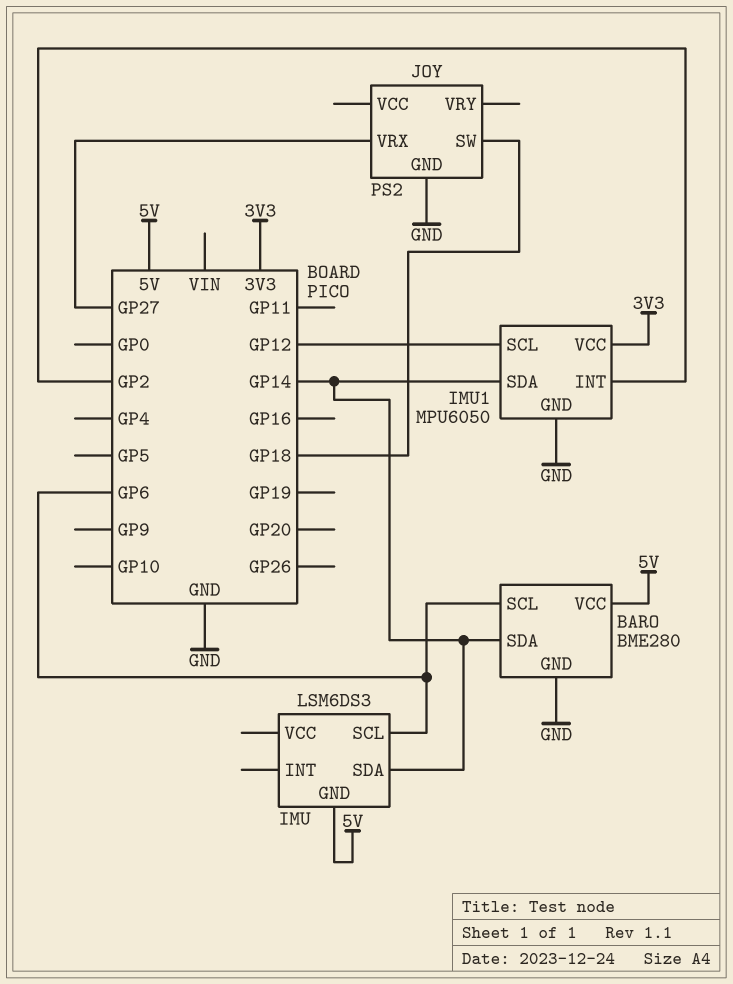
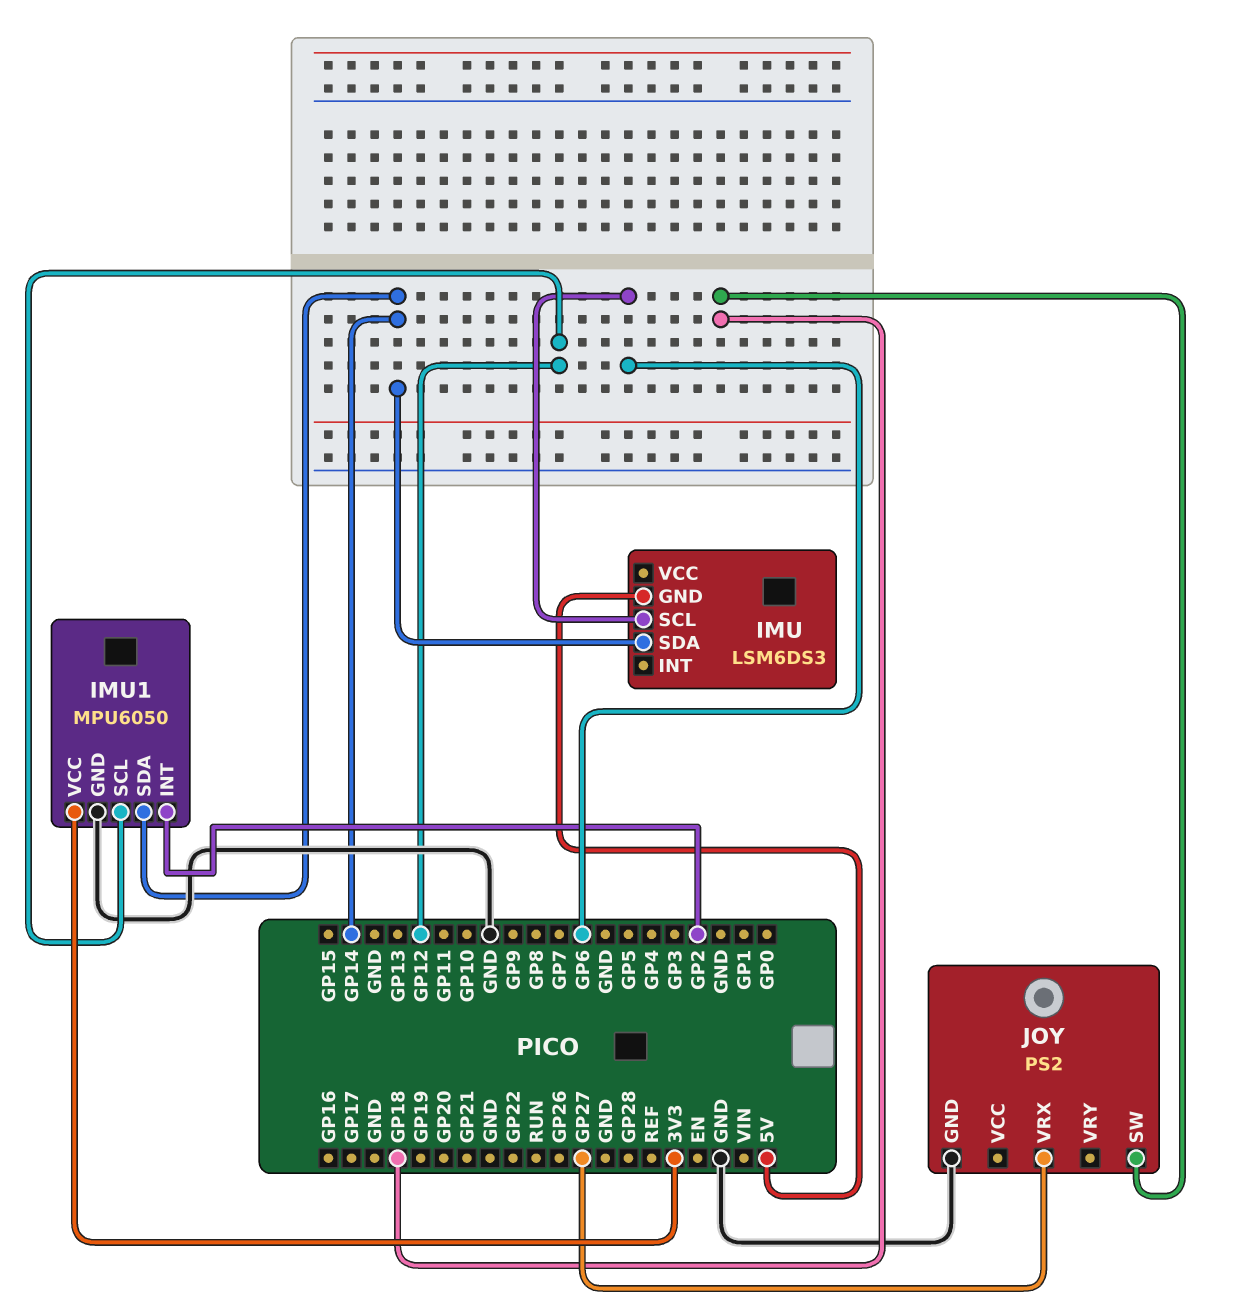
BARO: BME280 -> none
BARO pin GND: GND -> none
BARO pin SCL: GP6 -> none
BARO pin SDA: GP14 -> none
BARO pin VCC: 5V -> none

